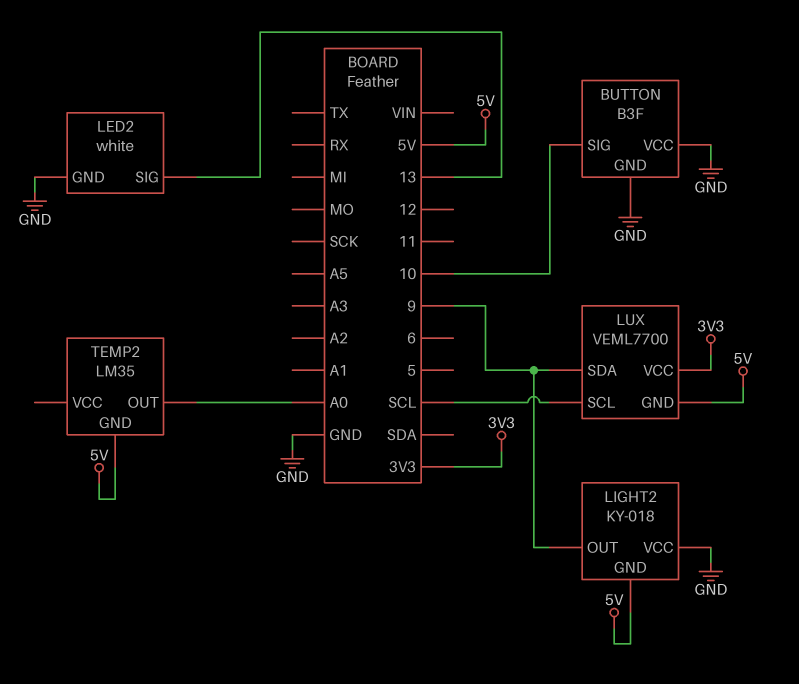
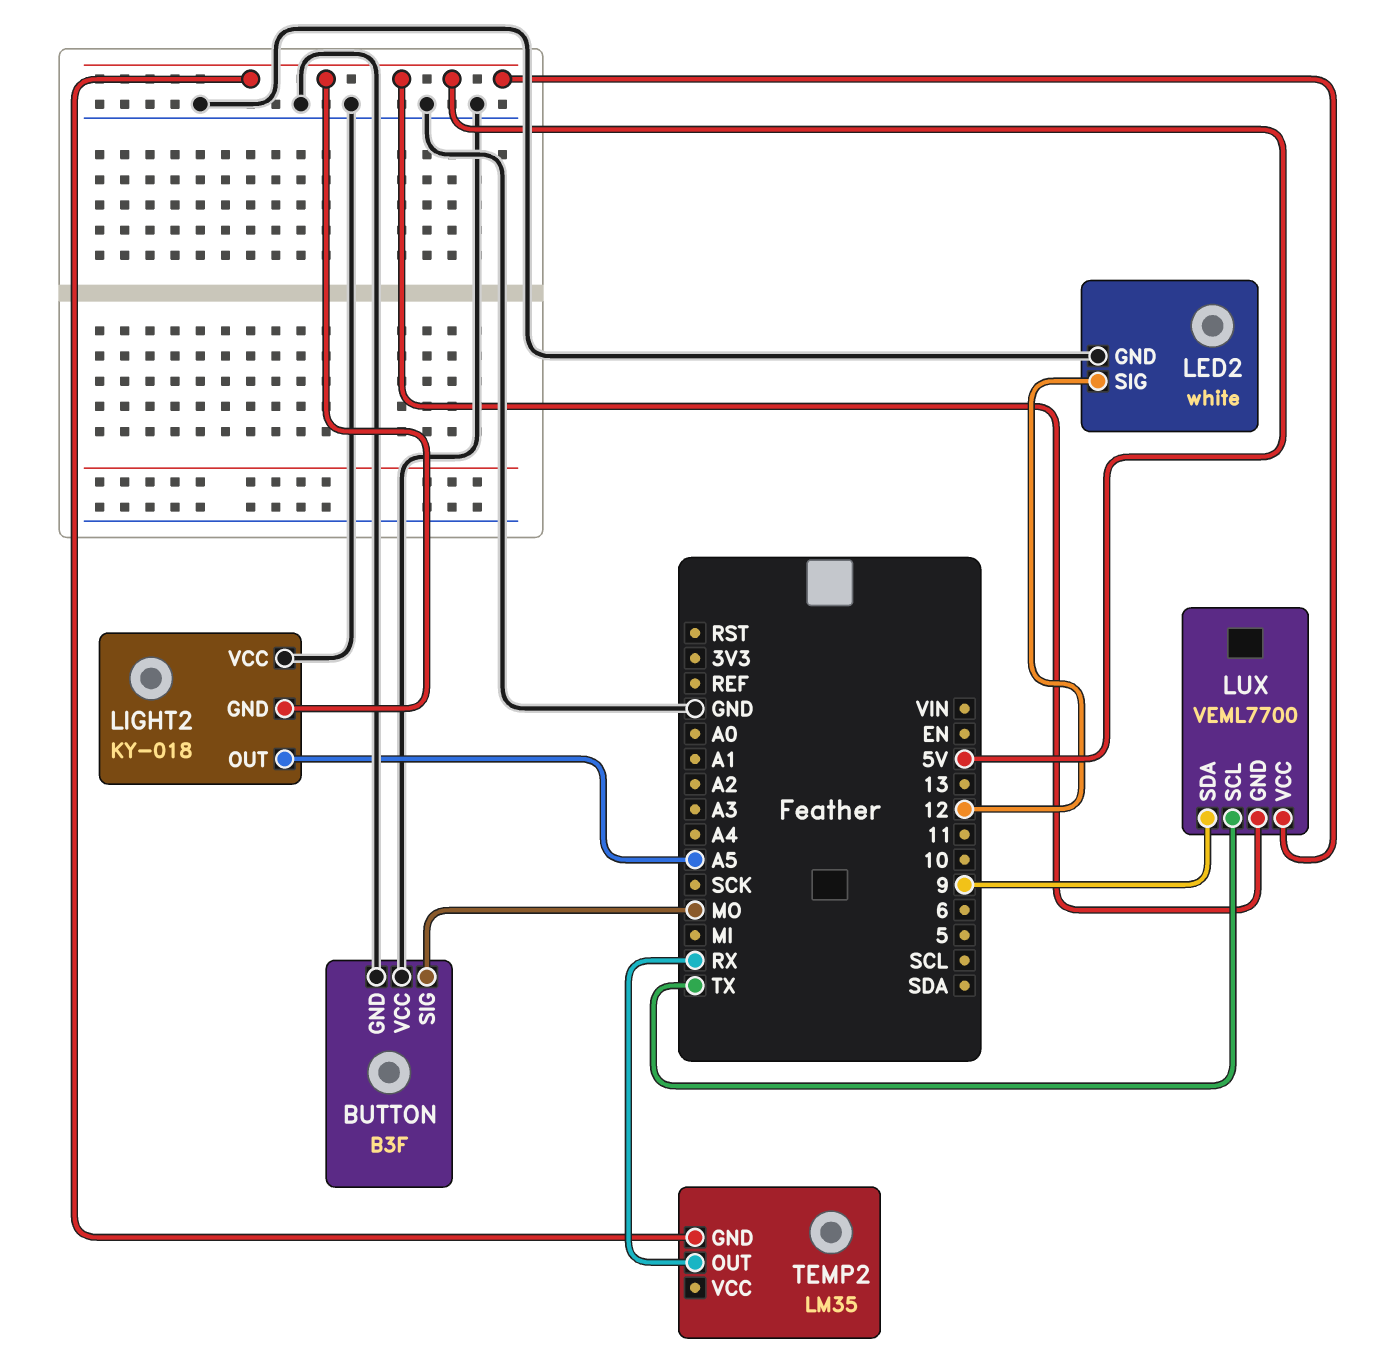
BUTTON pin SIG: 10 -> MO
LED2 pin SIG: 13 -> 12
LIGHT2 pin OUT: 9 -> A5
LUX pin SCL: SCL -> TX
LUX pin VCC: 3V3 -> 5V
TEMP2 pin OUT: A0 -> RX

